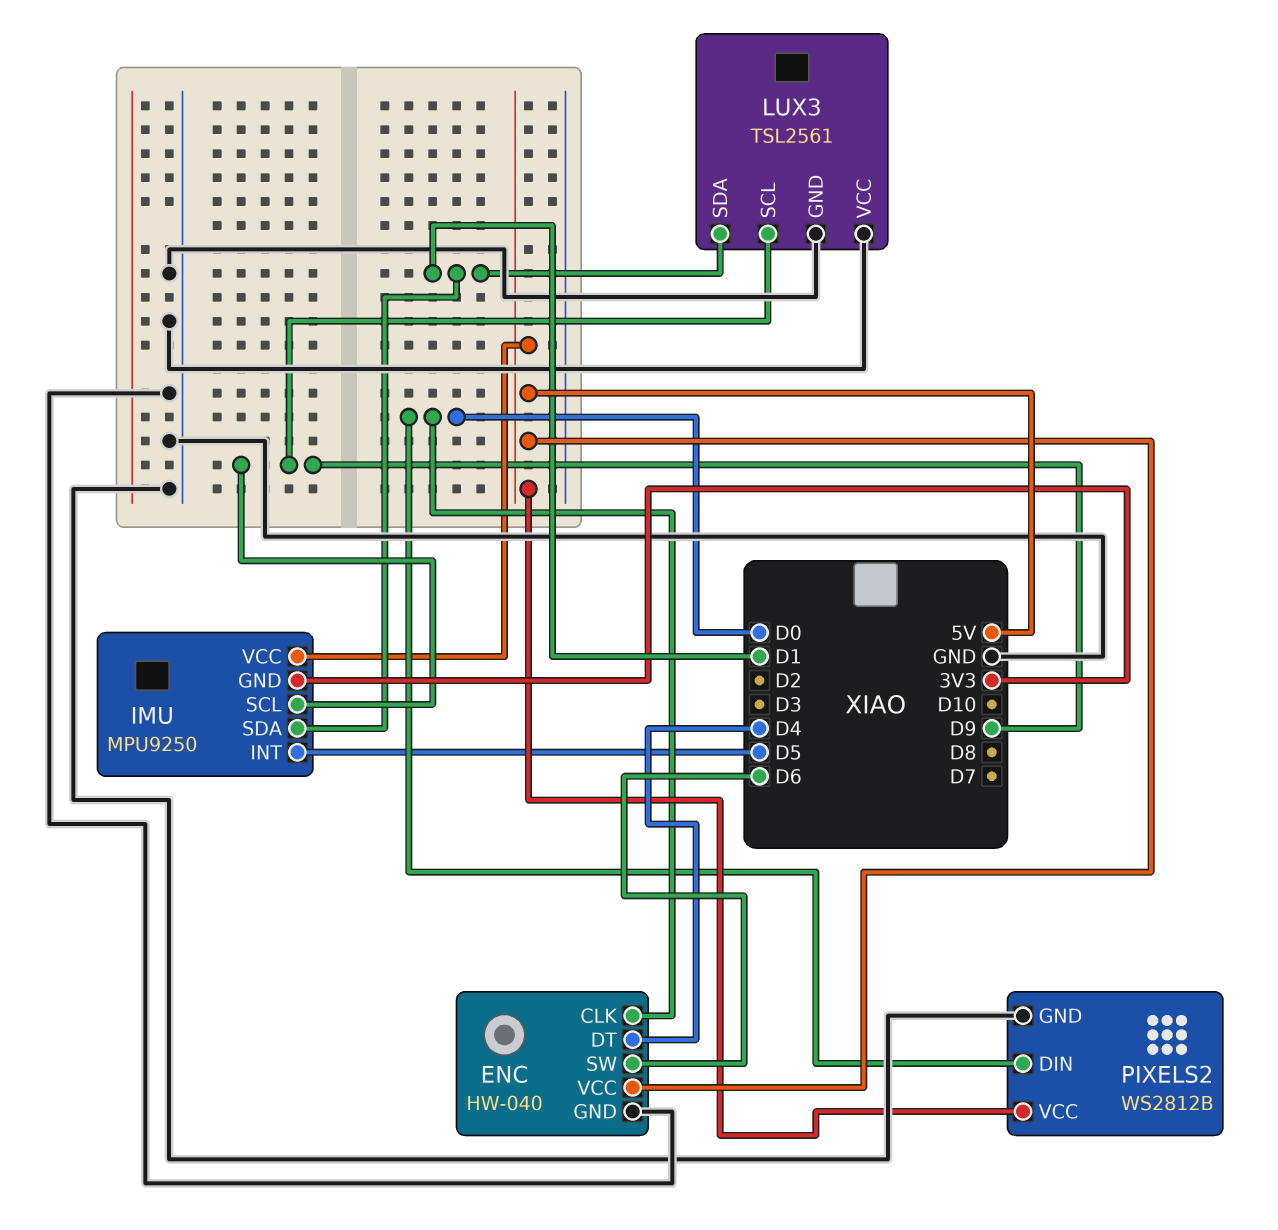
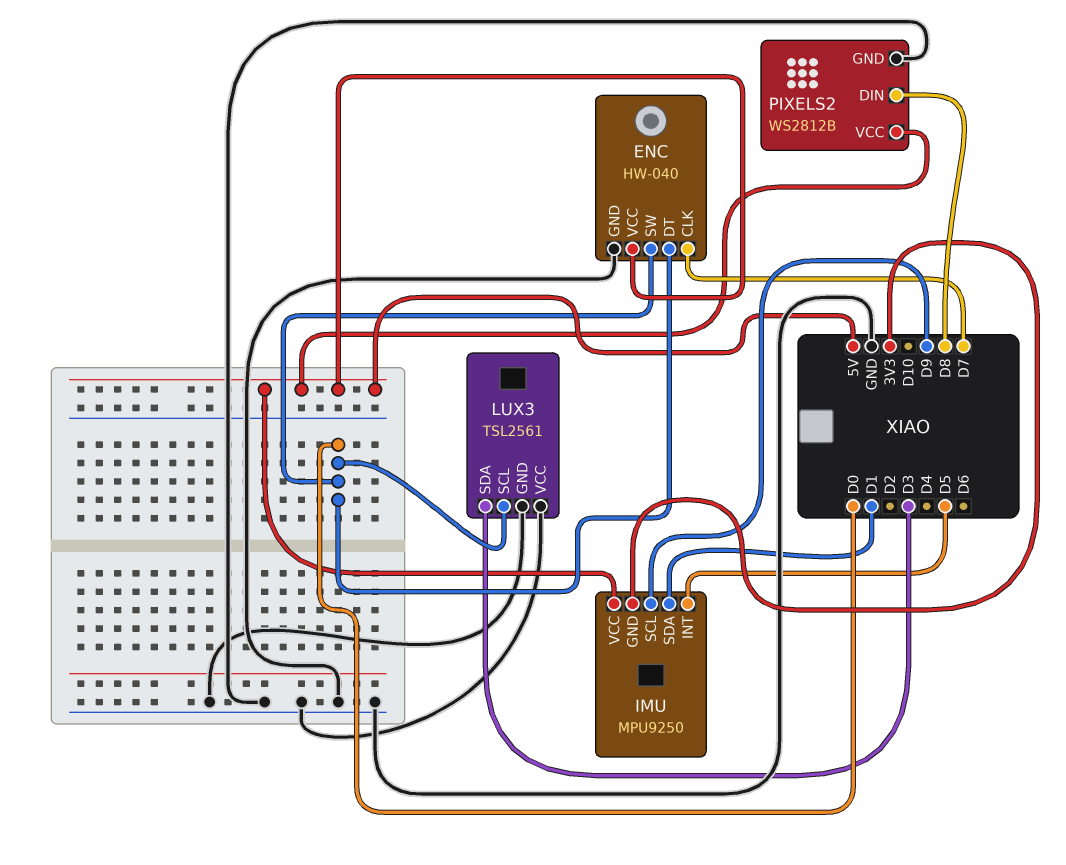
ENC pin CLK: D0 -> D7
ENC pin DT: D4 -> D0
ENC pin SW: D6 -> D0
LUX3 pin SCL: D9 -> D0
LUX3 pin SDA: D1 -> D3
PIXELS2 pin DIN: D0 -> D8

